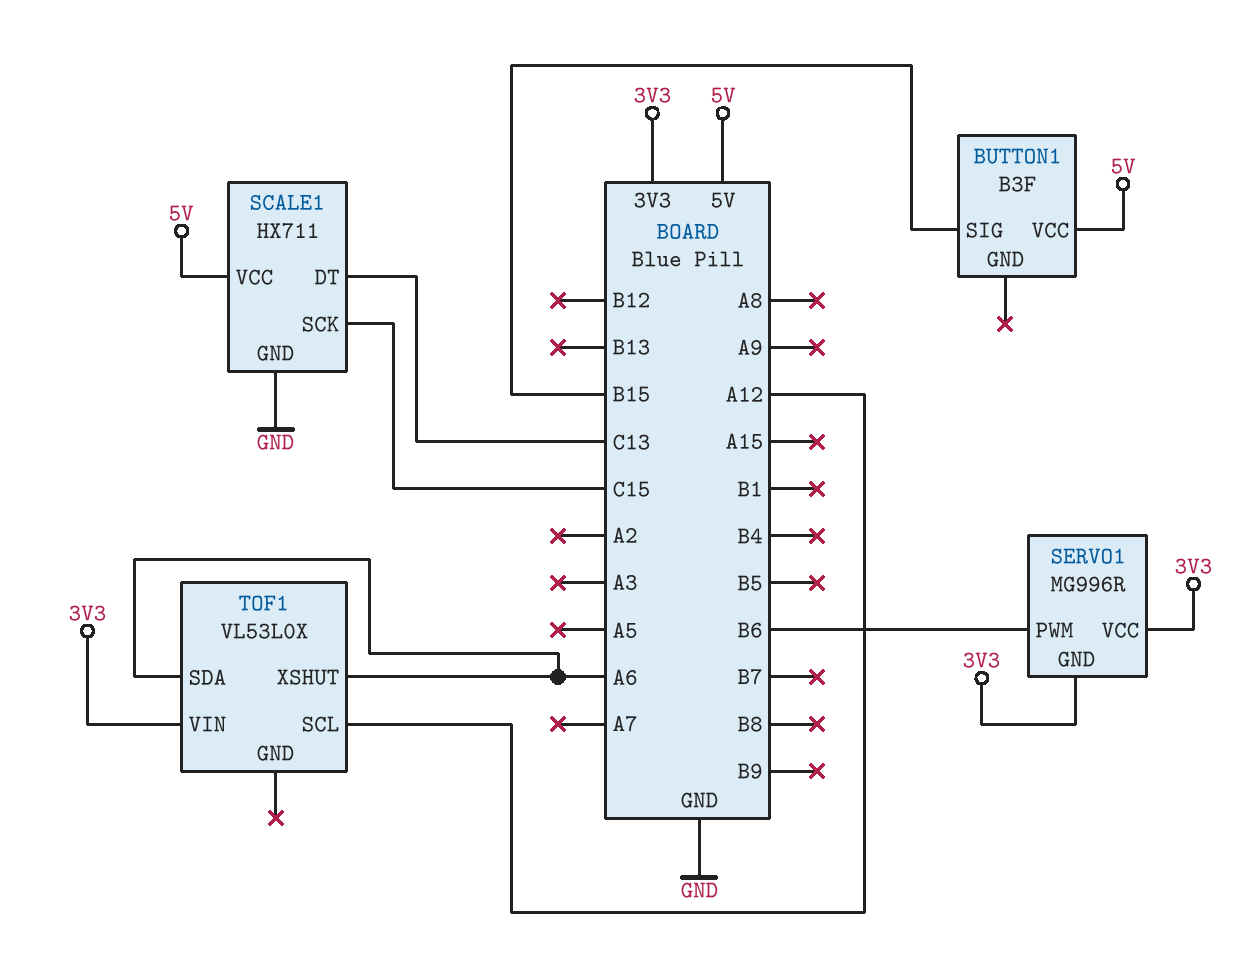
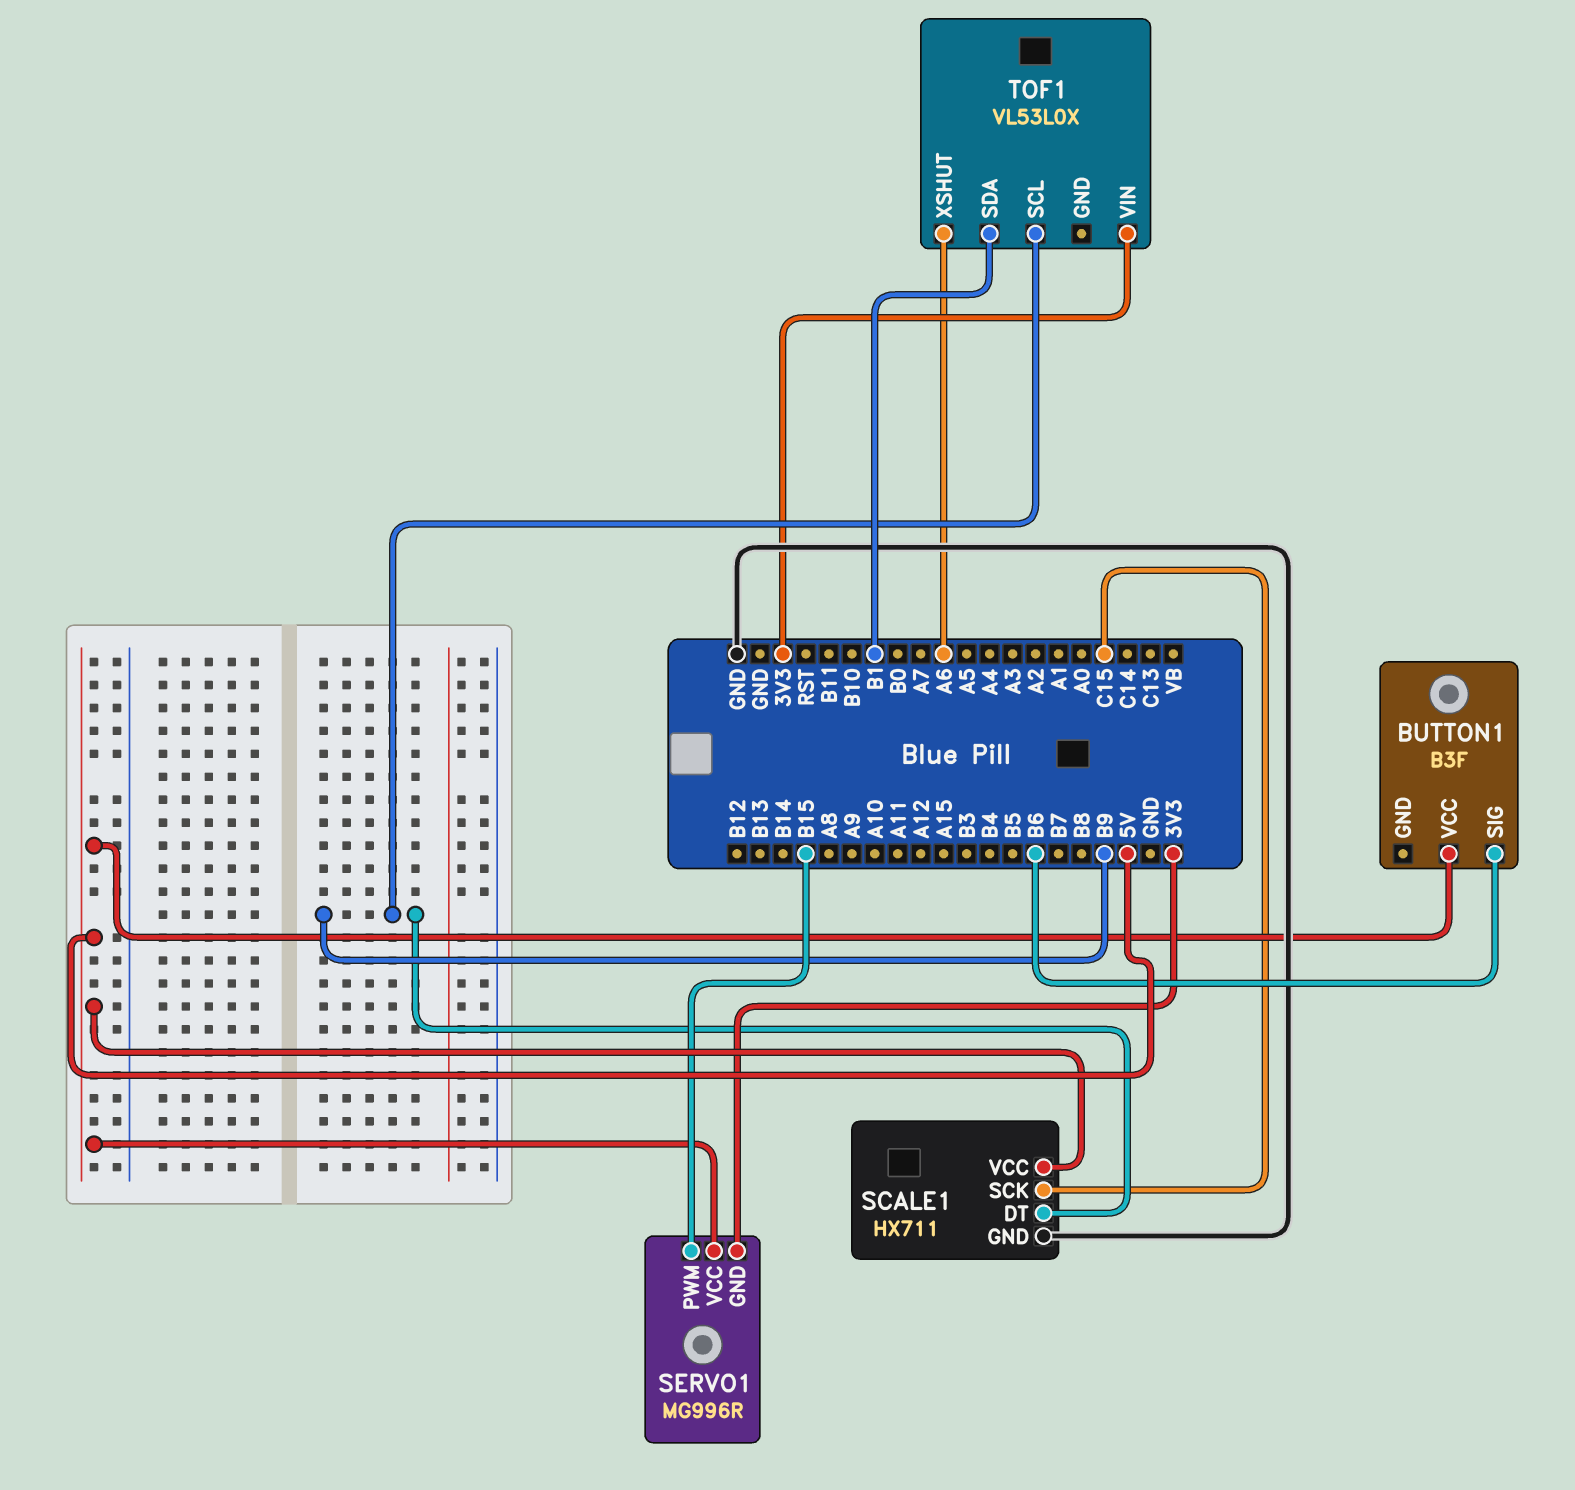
BUTTON1 pin SIG: B15 -> B6
SCALE1 pin DT: C13 -> B9
SERVO1 pin PWM: B6 -> B15
SERVO1 pin VCC: 3V3 -> 5V
TOF1 pin SCL: A12 -> B9
TOF1 pin SDA: A6 -> B1

